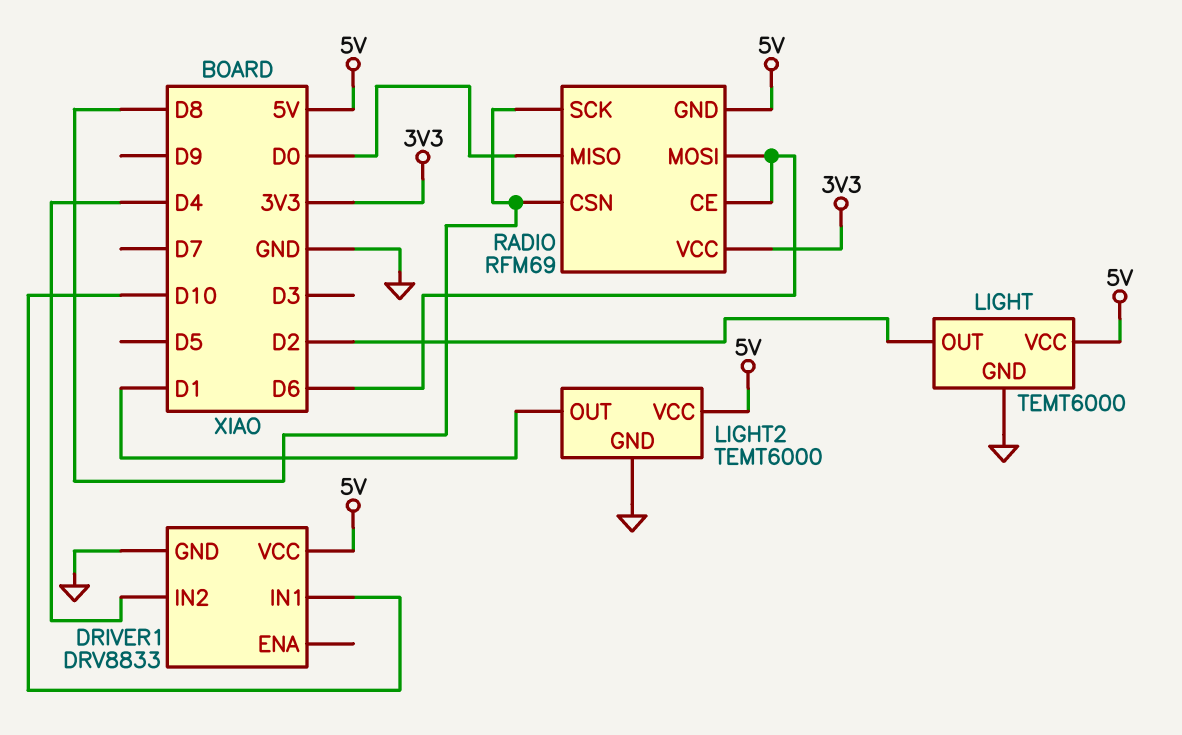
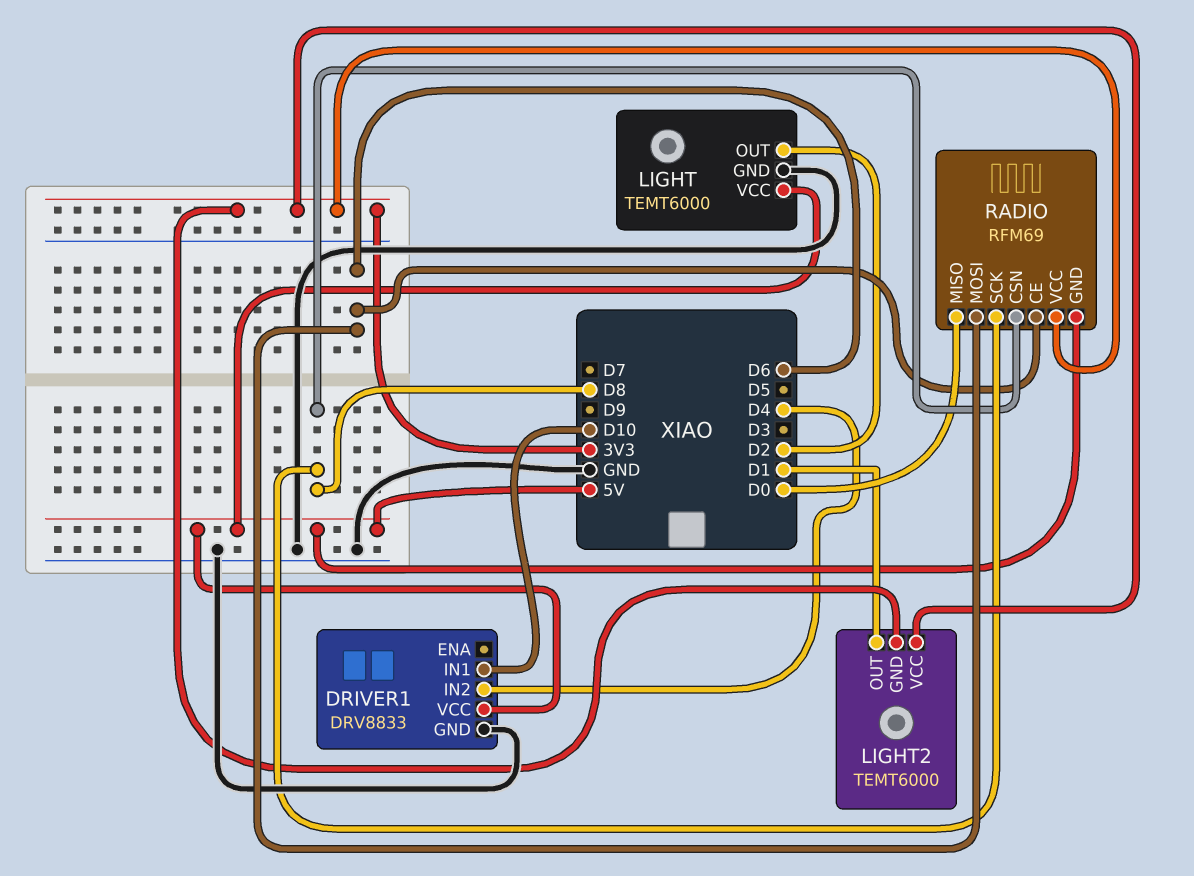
LIGHT2 pin GND: GND -> 3V3
LIGHT2 pin VCC: 5V -> 3V3

